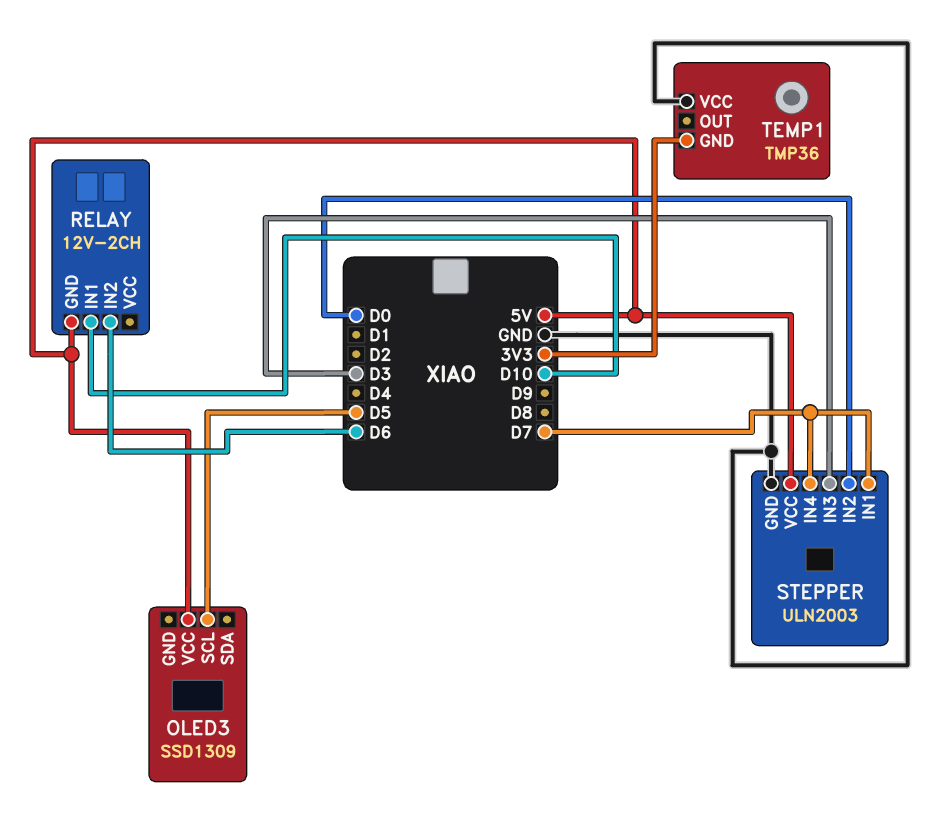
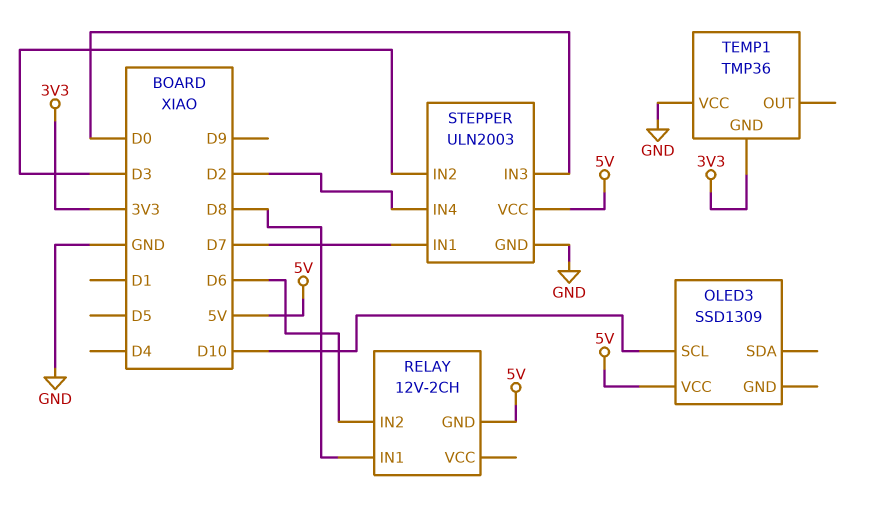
OLED3 pin SCL: D5 -> D10
RELAY pin IN1: D10 -> D8
STEPPER pin IN2: D0 -> D3
STEPPER pin IN3: D3 -> D0
STEPPER pin IN4: D7 -> D2

